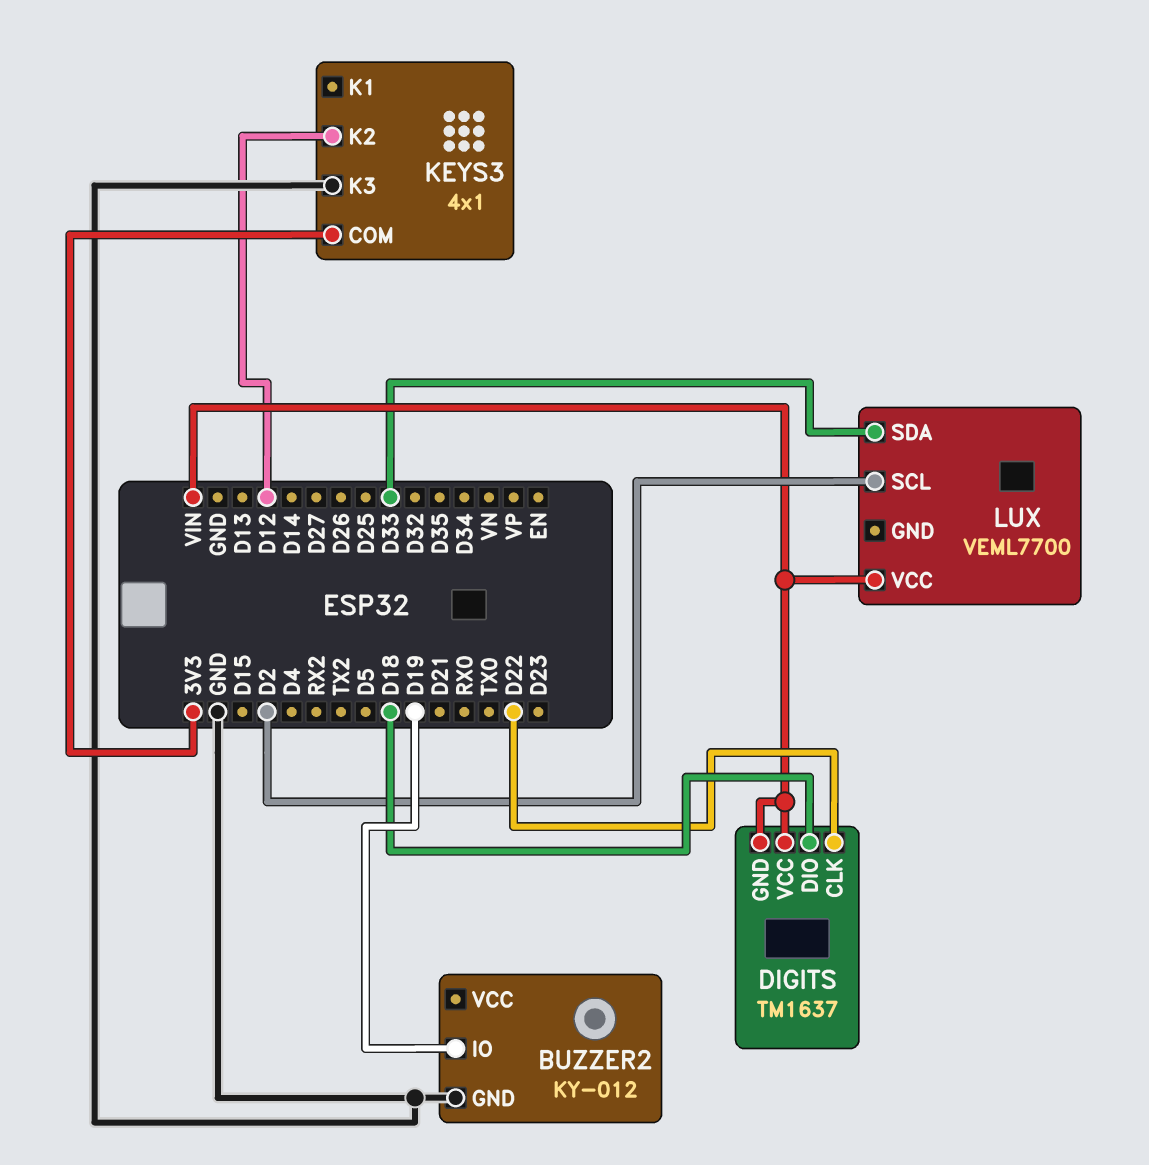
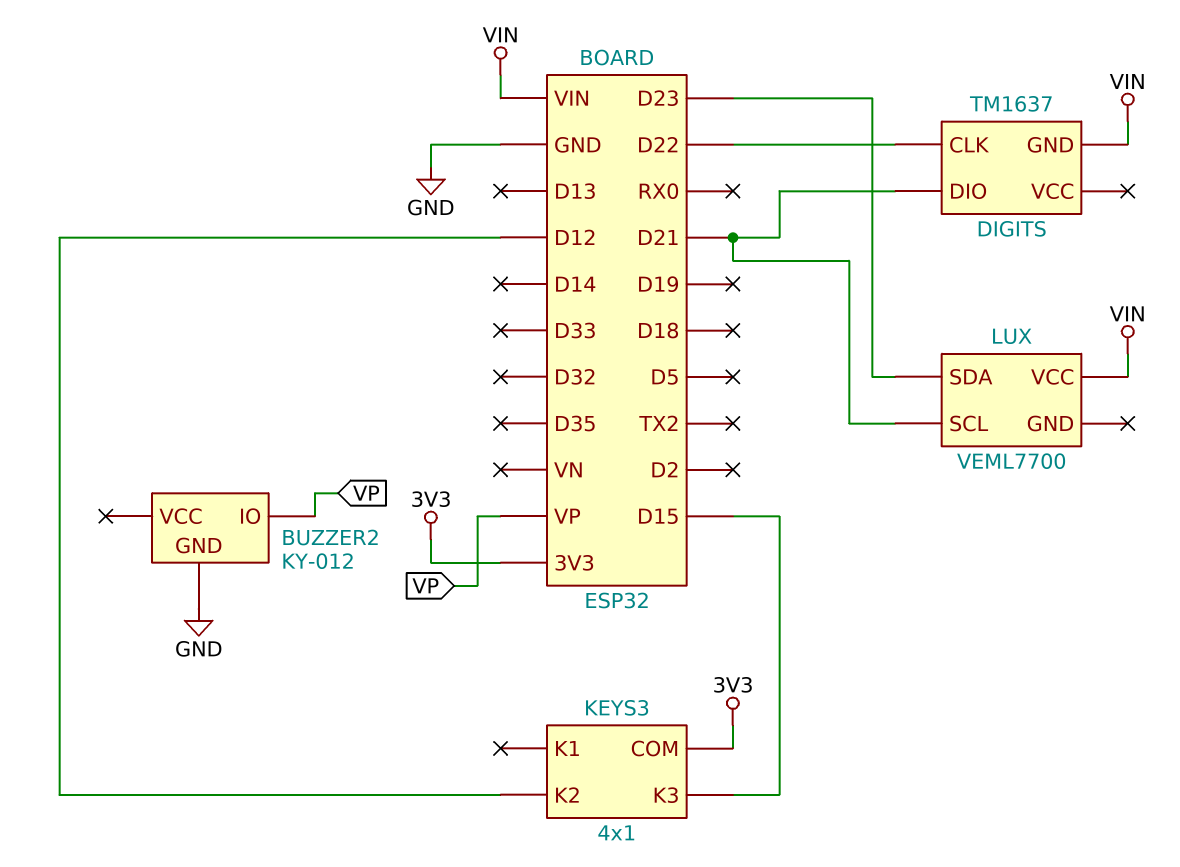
BUZZER2 pin IO: D19 -> VP
DIGITS pin DIO: D18 -> D21
DIGITS pin VCC: VIN -> none
KEYS3 pin K3: GND -> D15
LUX pin SCL: D2 -> D21
LUX pin SDA: D33 -> D23

